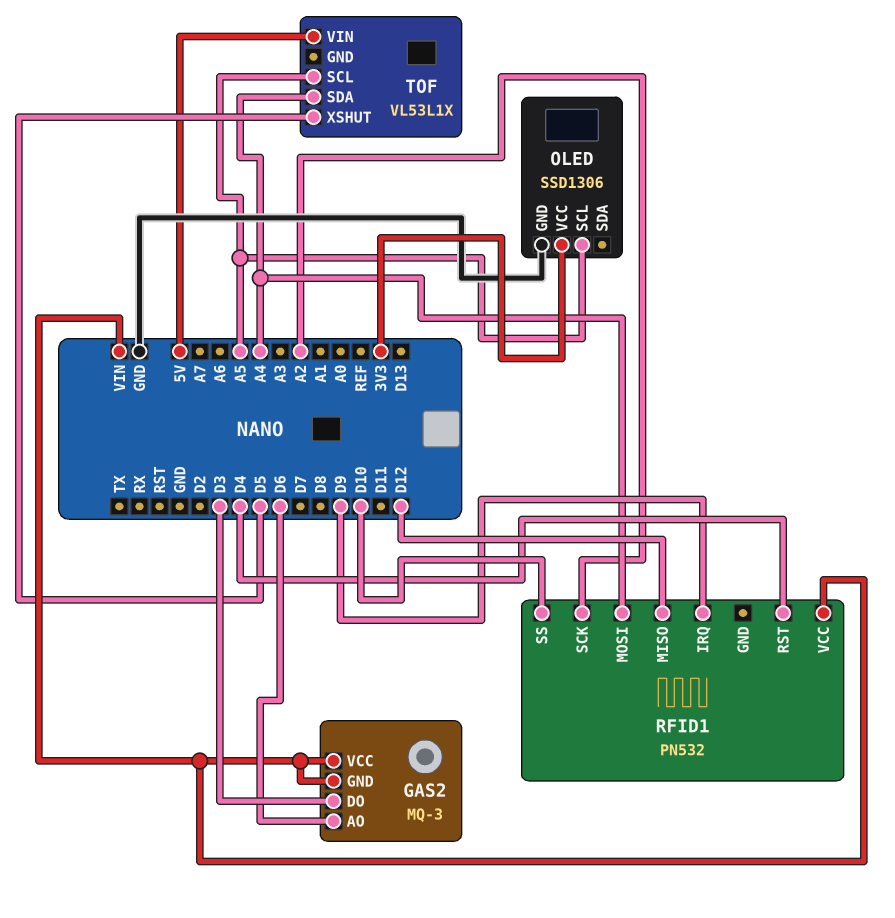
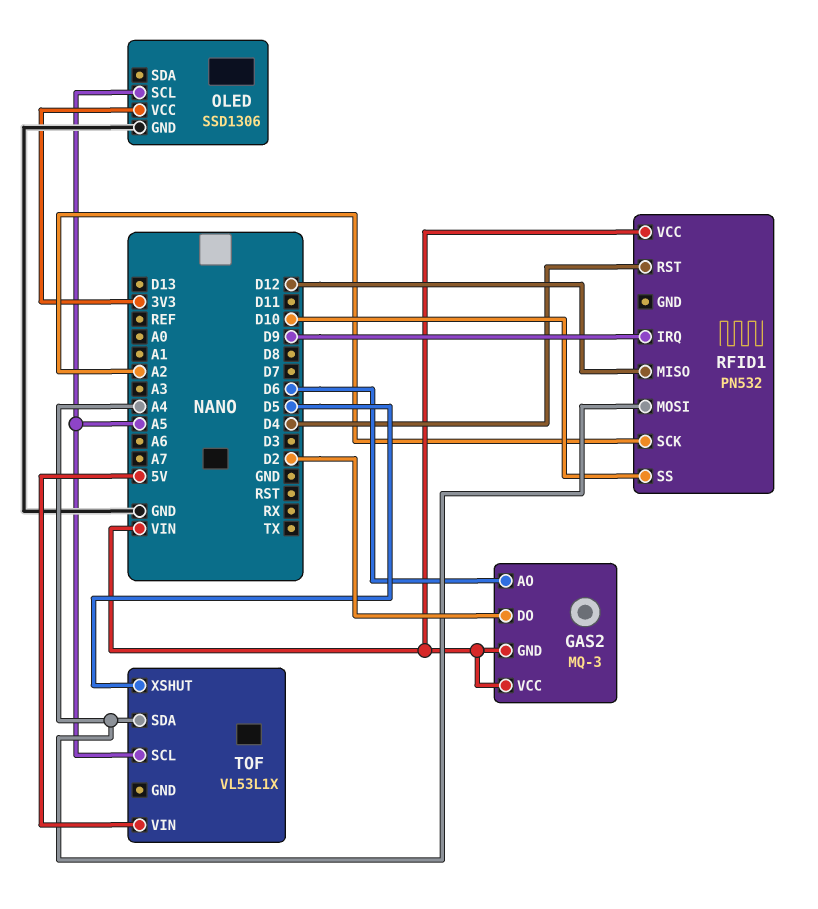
GAS2 pin DO: D3 -> D2

